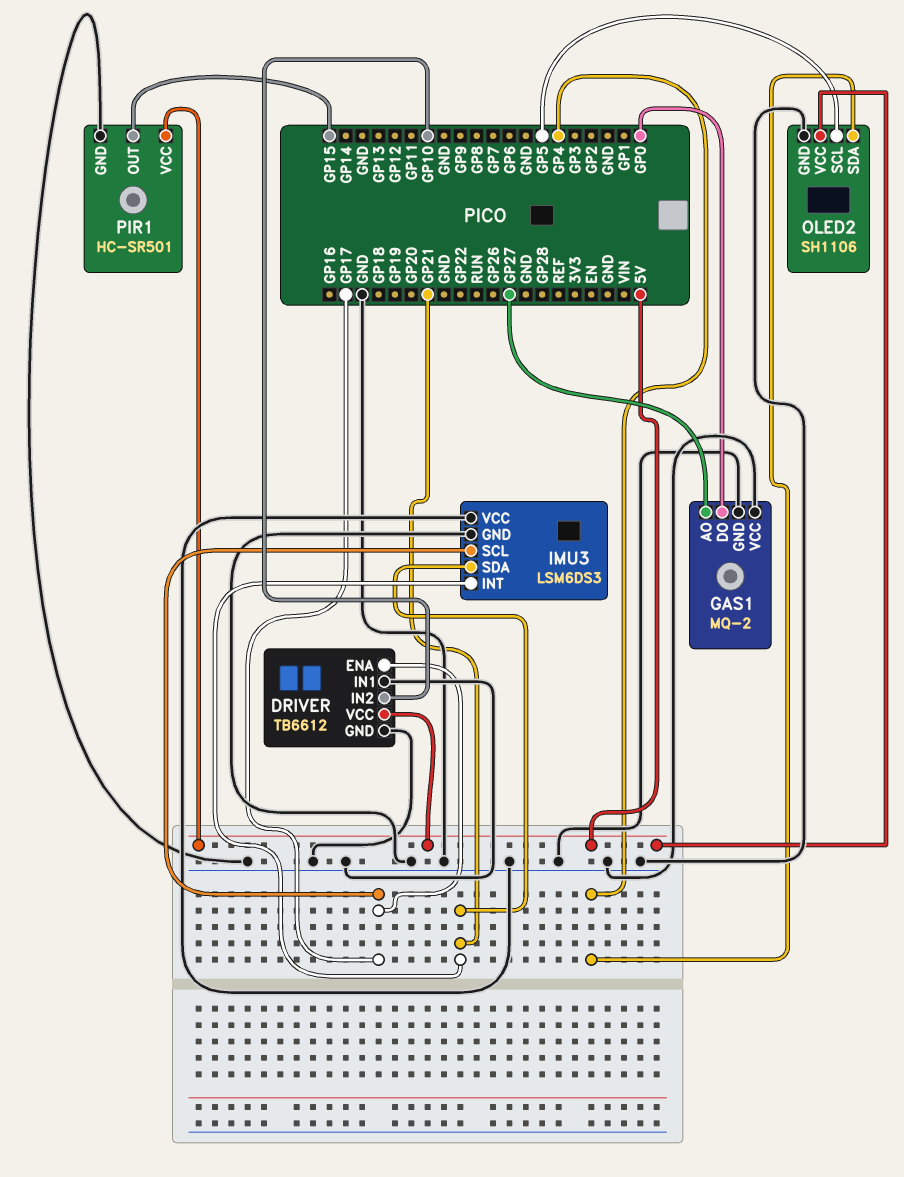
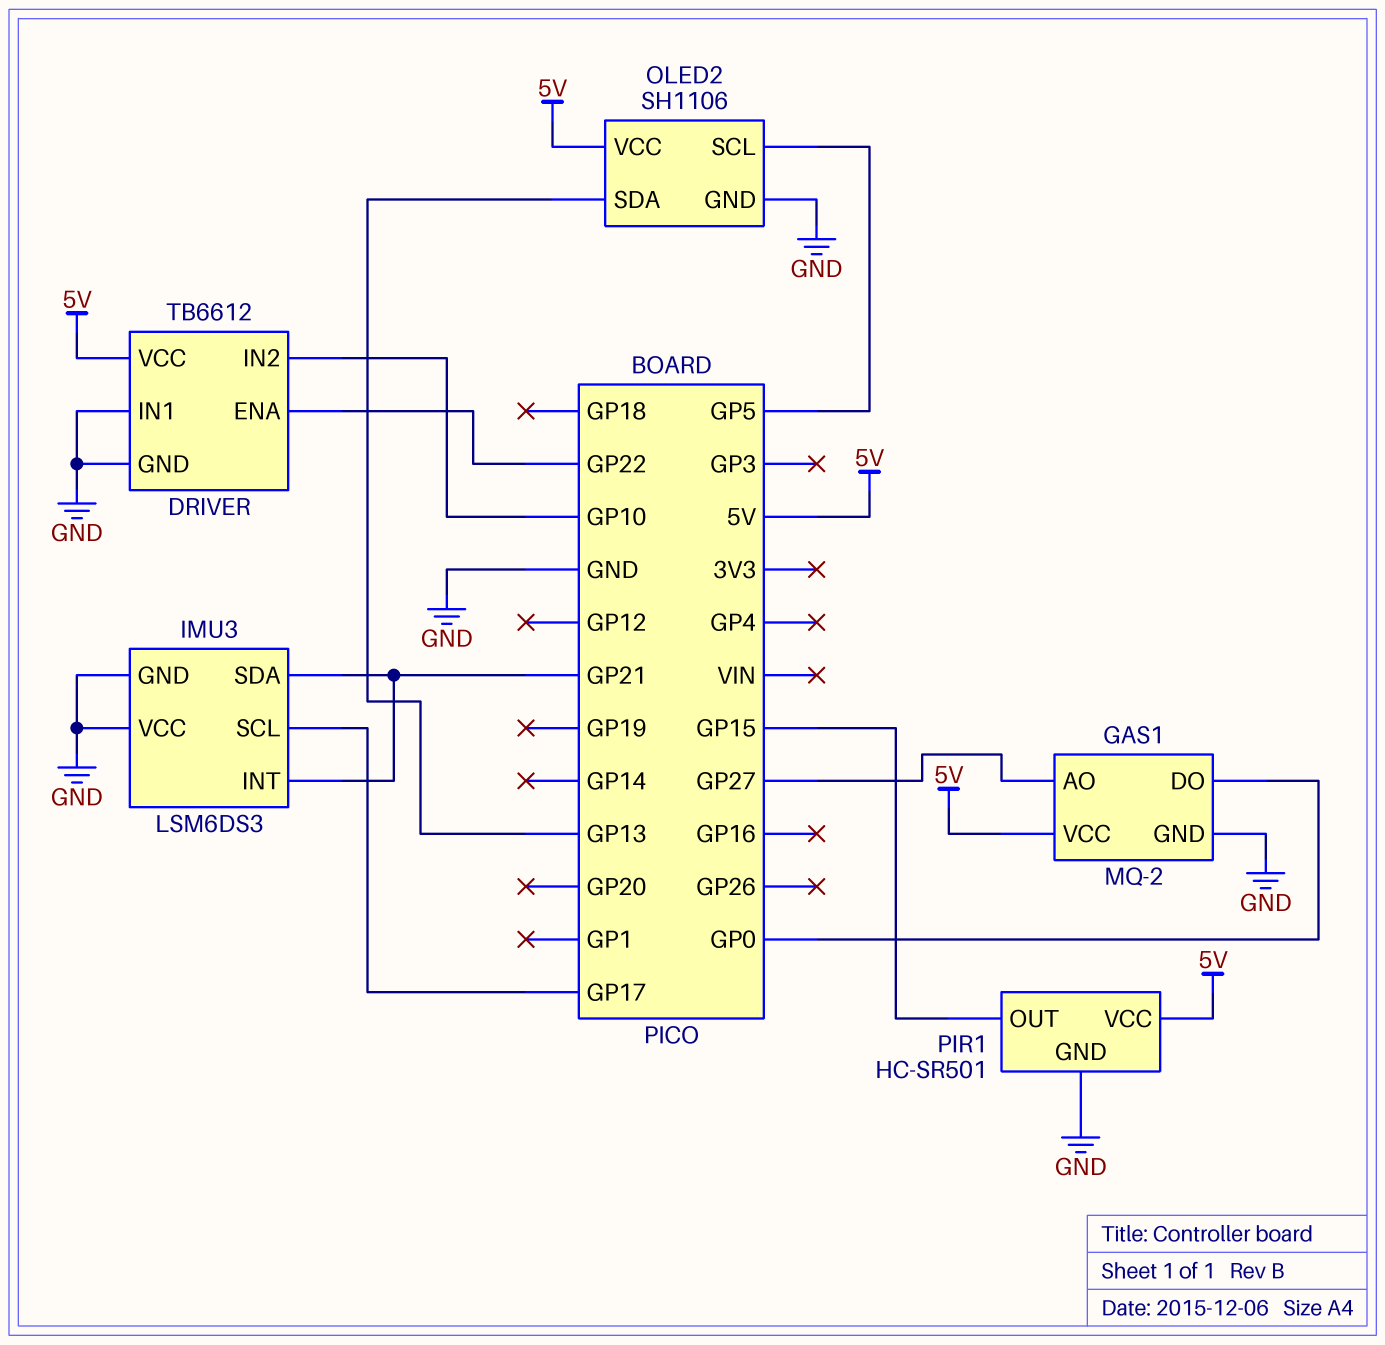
DRIVER pin ENA: GP17 -> GP22
GAS1 pin VCC: GND -> 5V
OLED2 pin SDA: GP4 -> GP13

